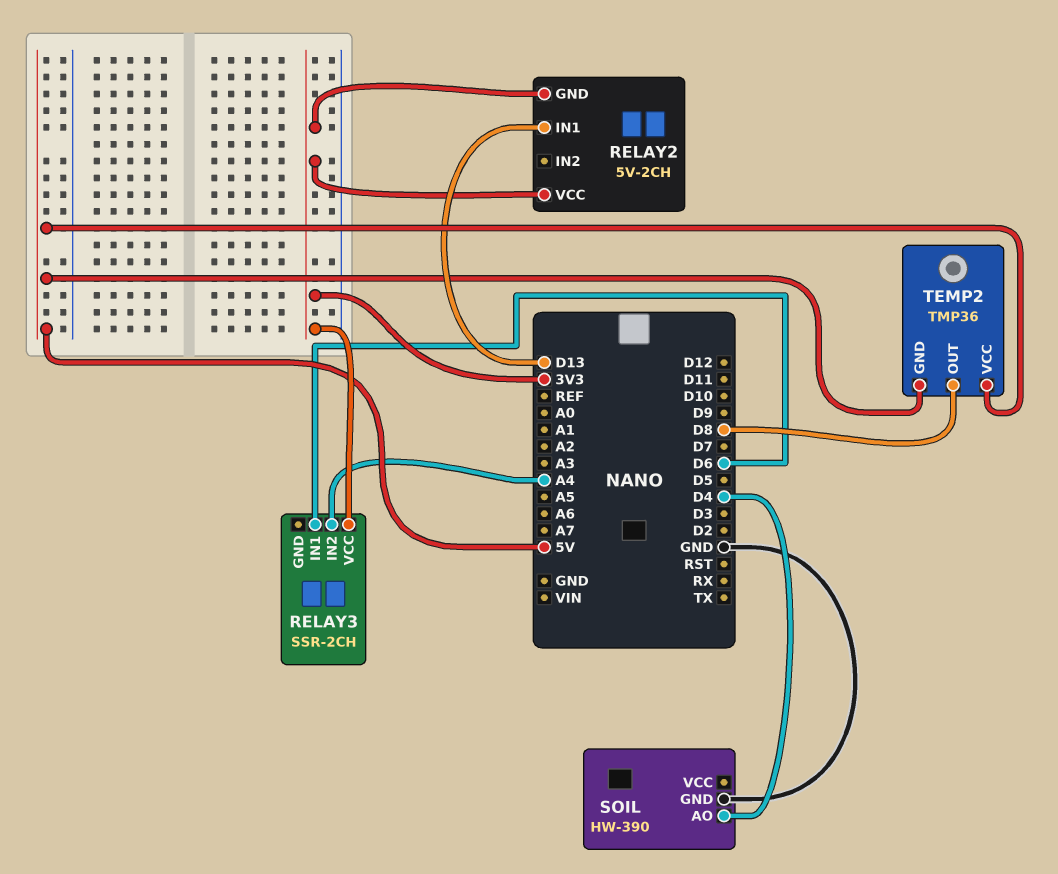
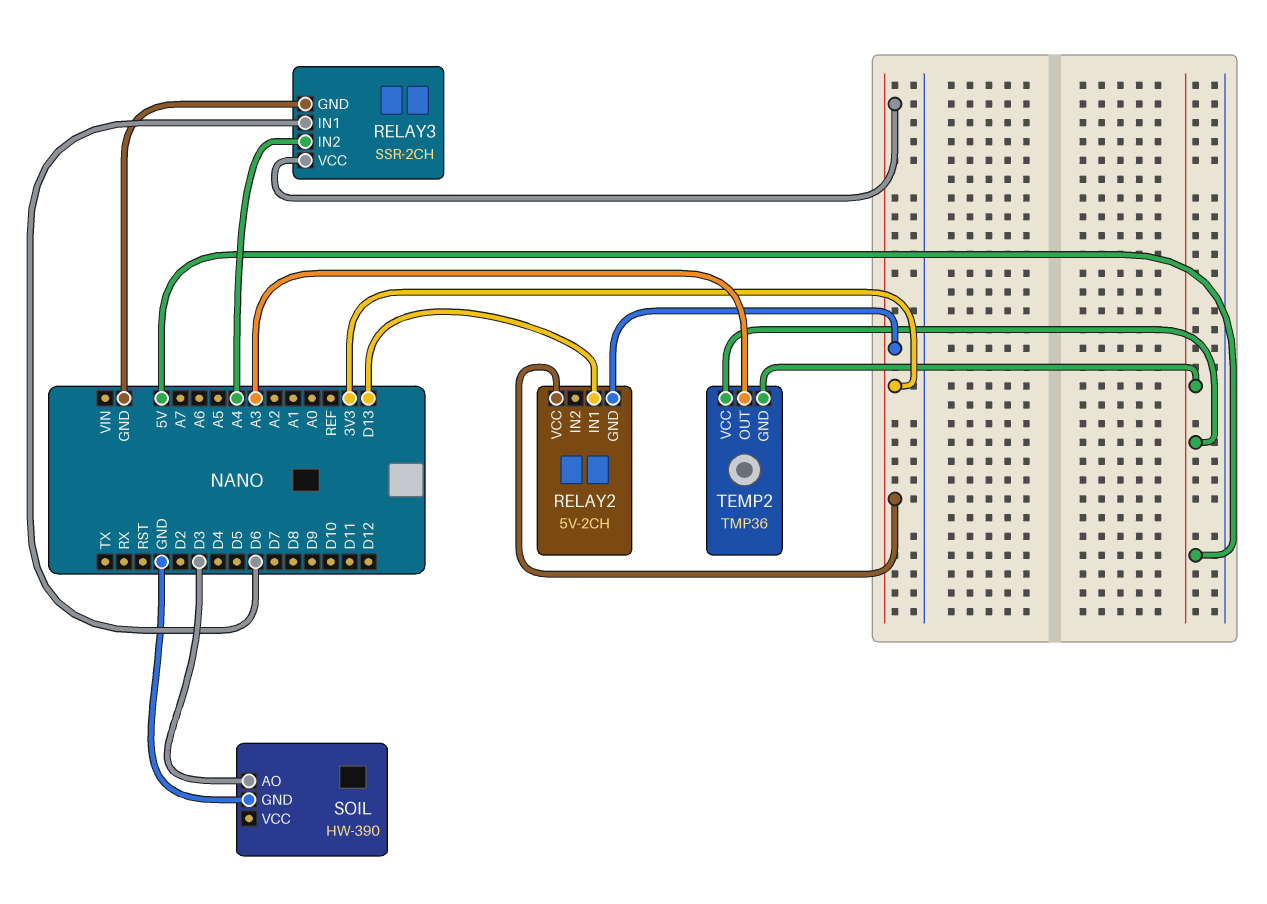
RELAY3 pin GND: none -> GND
SOIL pin AO: D4 -> D3
TEMP2 pin OUT: D8 -> A3

